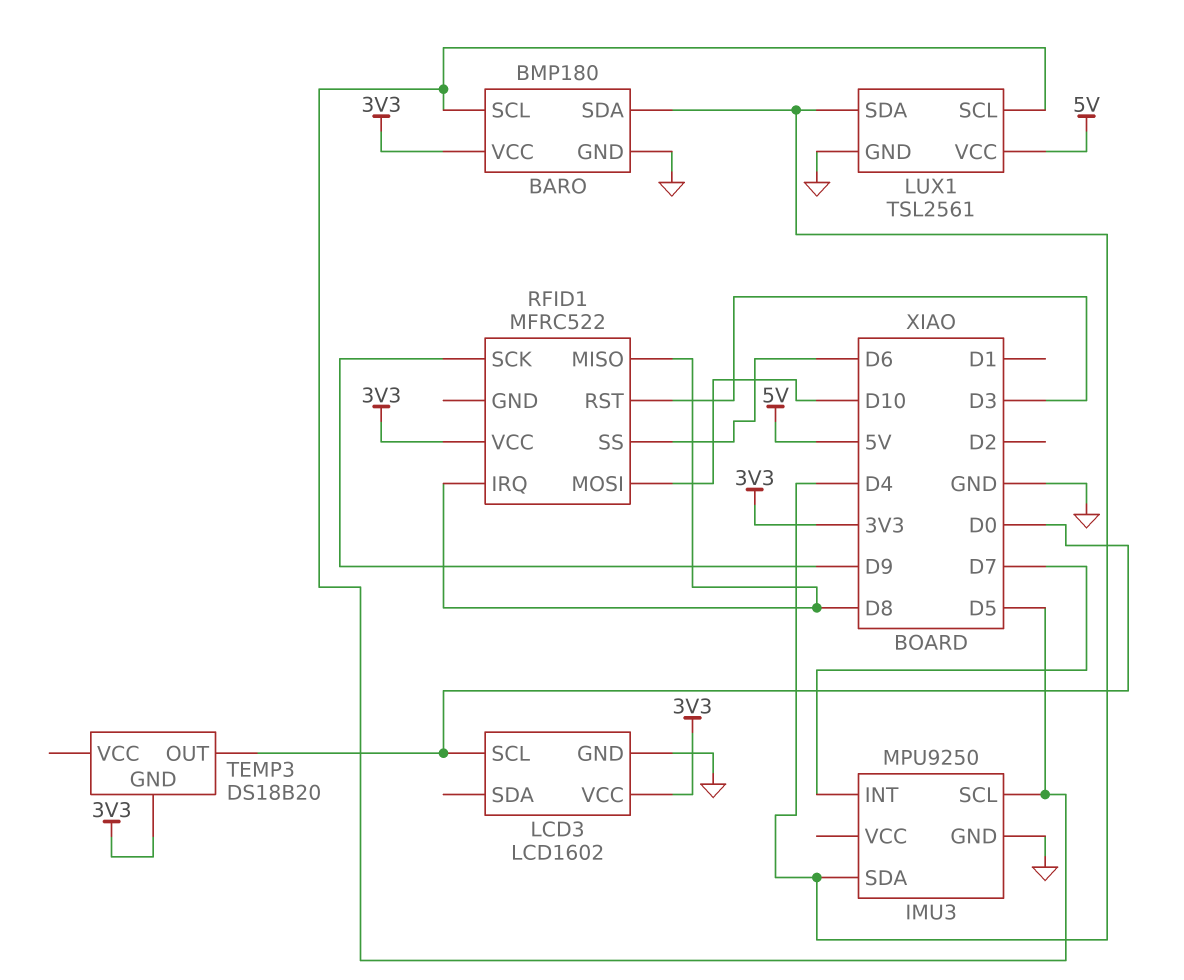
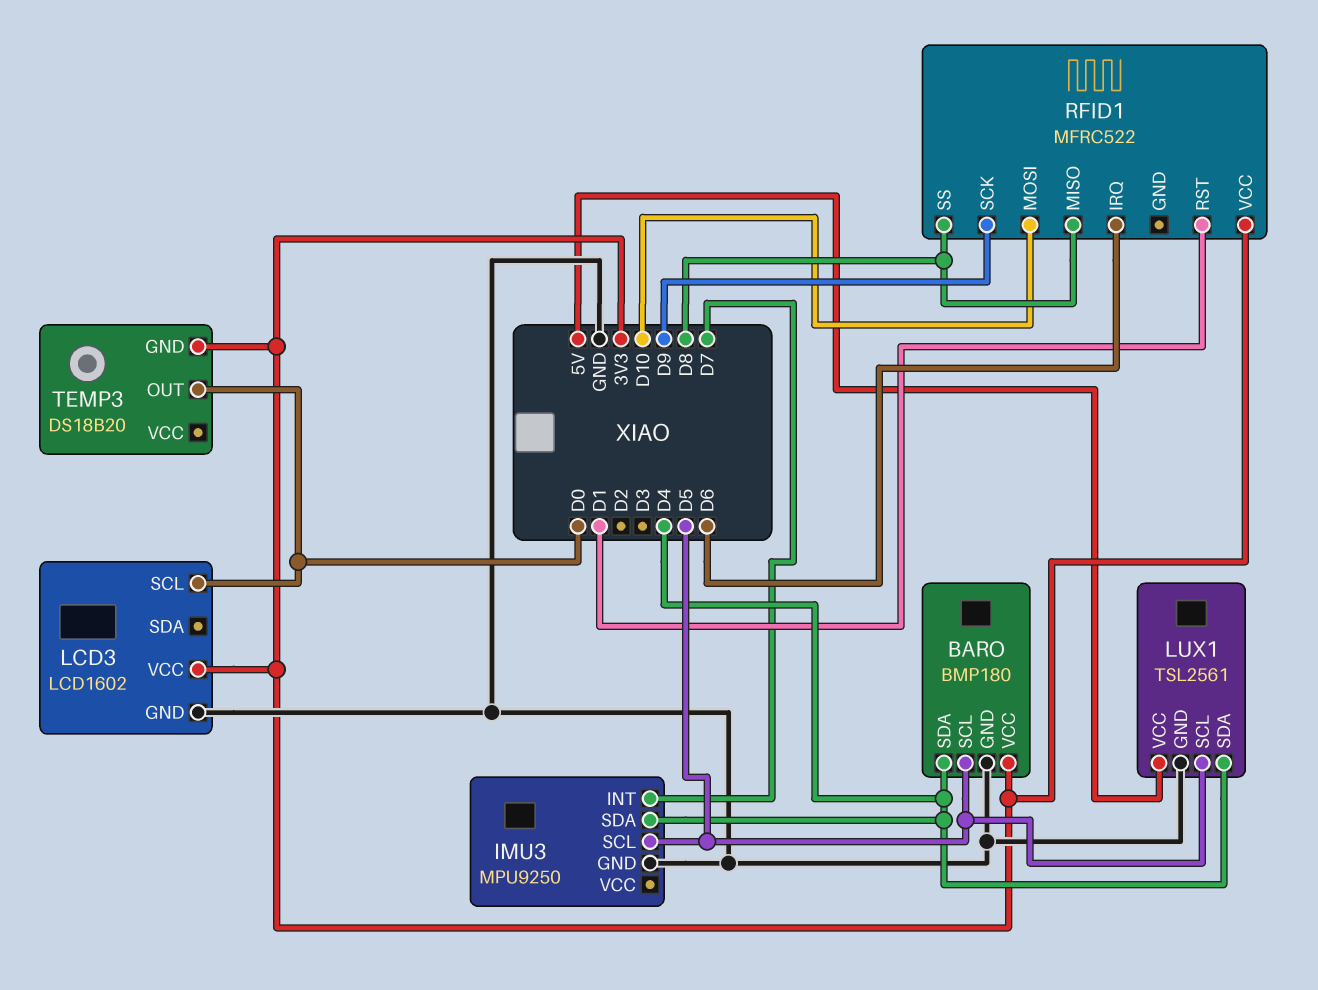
RFID1 pin IRQ: D8 -> D6
RFID1 pin RST: D3 -> D1
RFID1 pin SS: D6 -> D8

